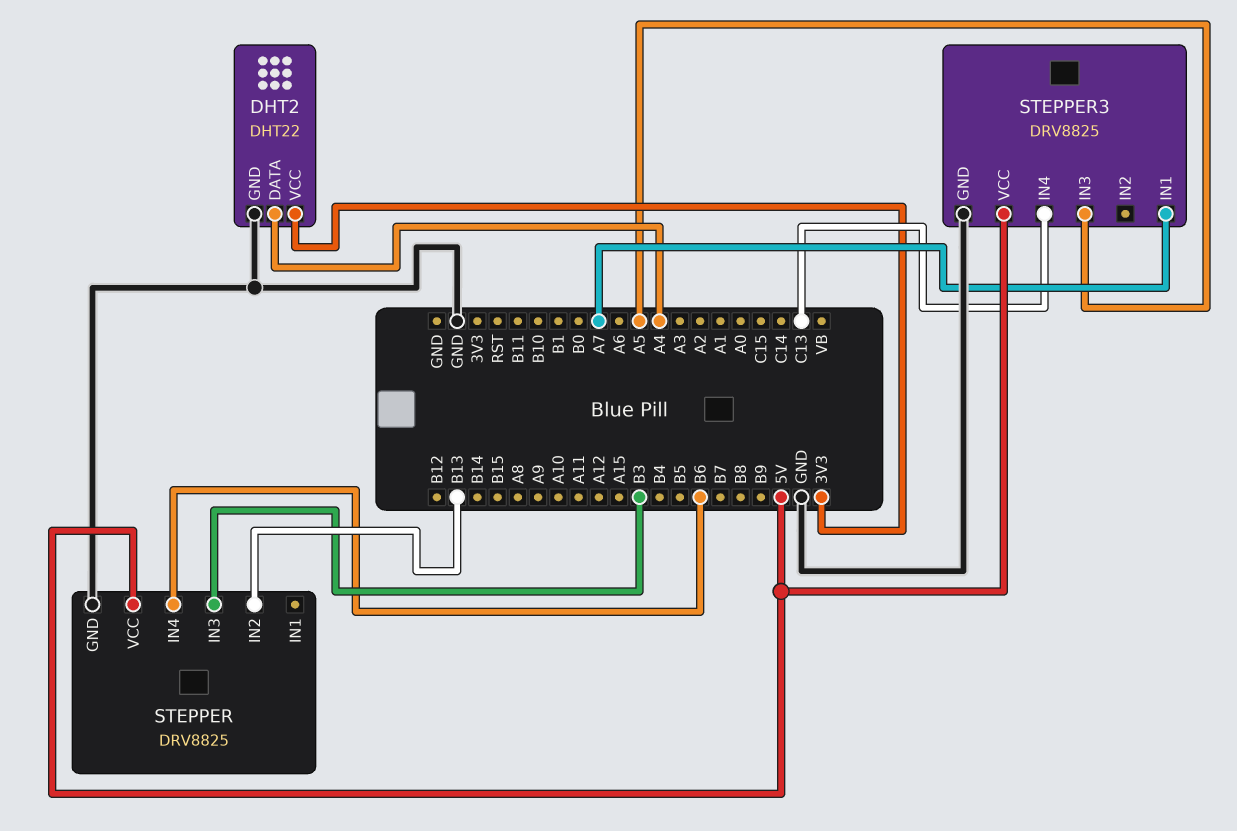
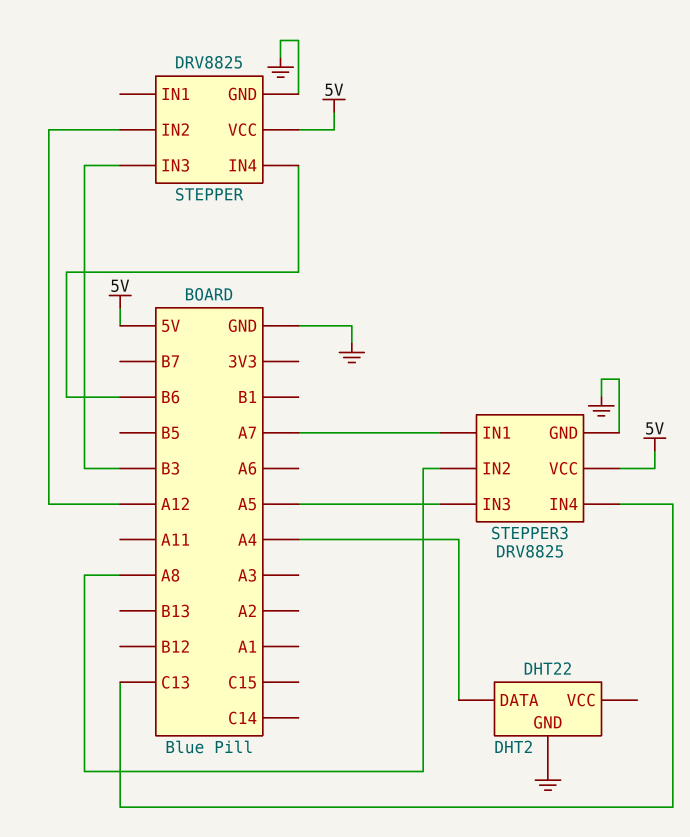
DHT2 pin VCC: 3V3 -> none
STEPPER pin IN2: B13 -> A12
STEPPER3 pin IN2: none -> A8

